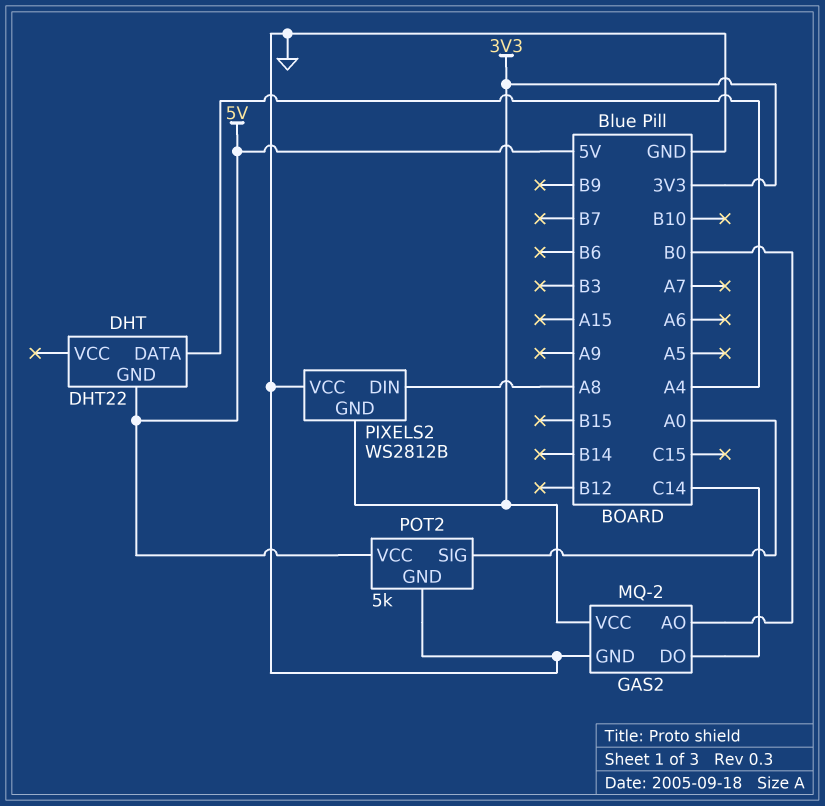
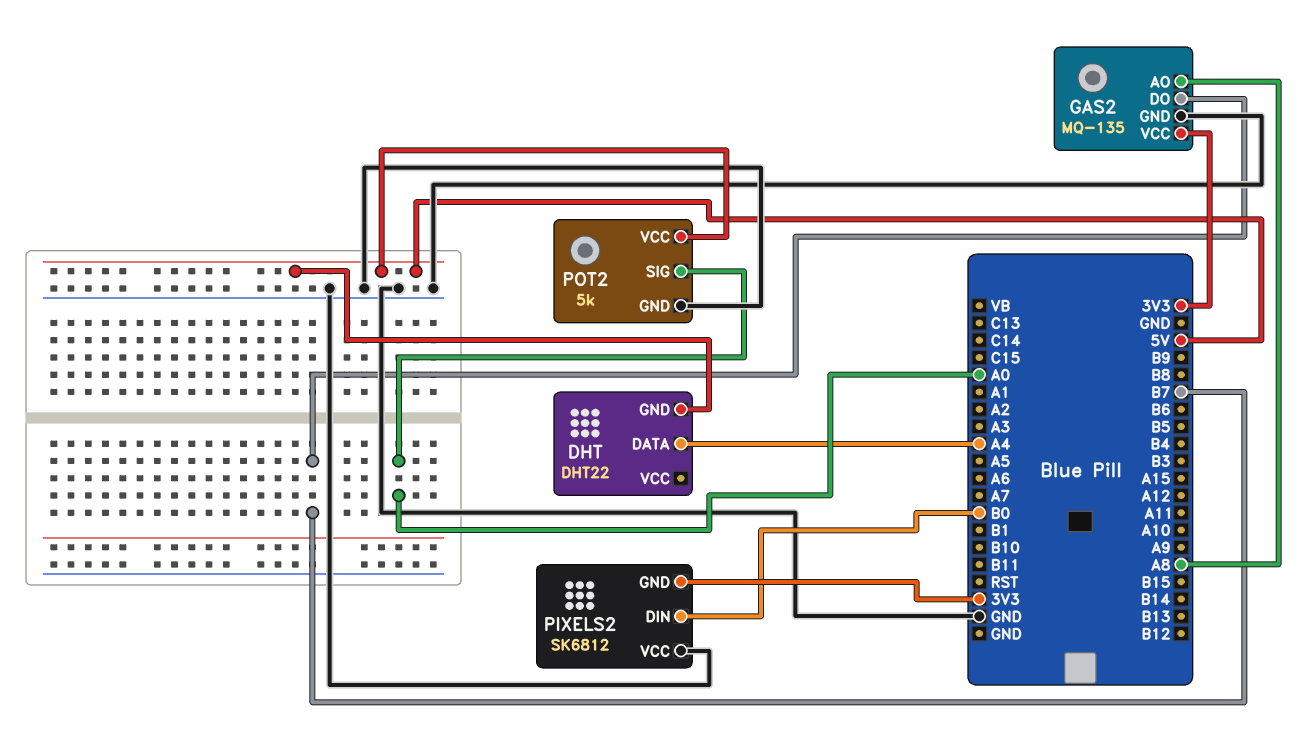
GAS2: MQ-2 -> MQ-135
GAS2 pin AO: B0 -> A8
GAS2 pin DO: C14 -> B7
PIXELS2: WS2812B -> SK6812
PIXELS2 pin DIN: A8 -> B0

